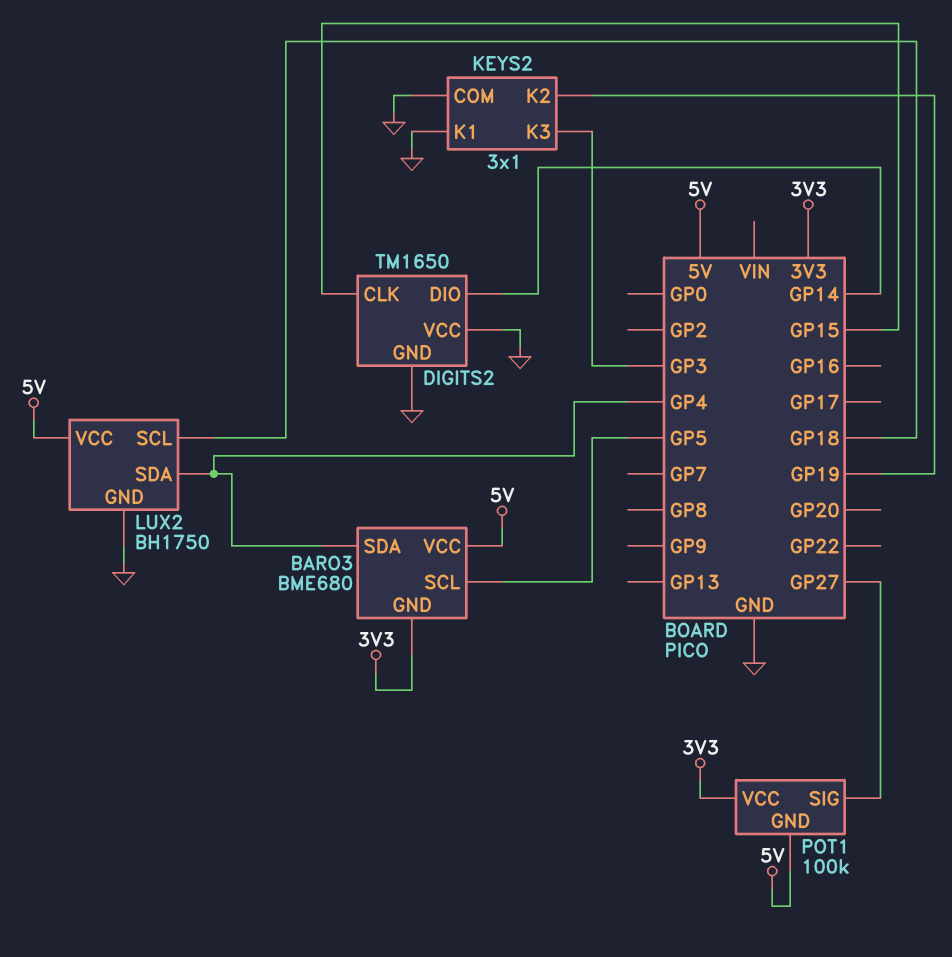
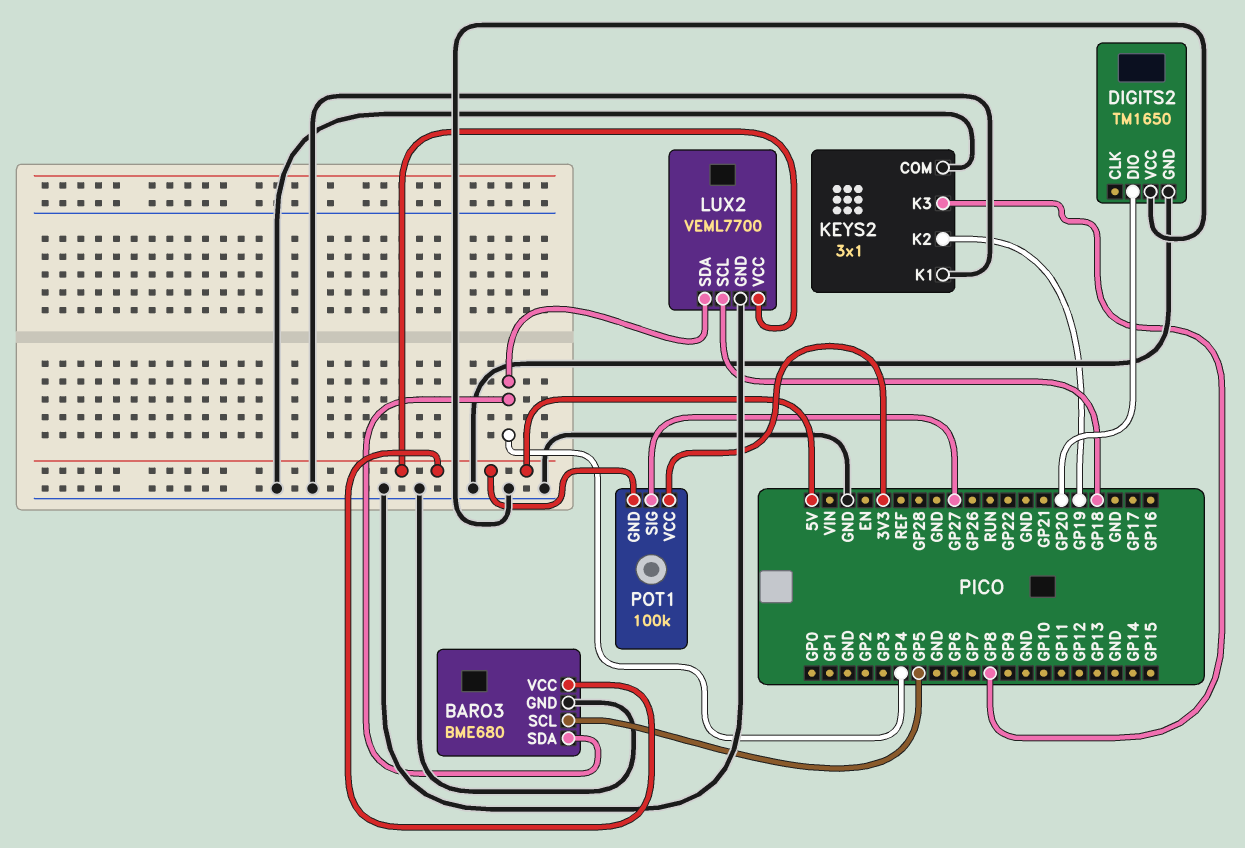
BARO3 pin GND: 3V3 -> GND
DIGITS2 pin CLK: GP15 -> none
DIGITS2 pin DIO: GP14 -> GP20
KEYS2 pin K3: GP3 -> GP8
LUX2: BH1750 -> VEML7700

